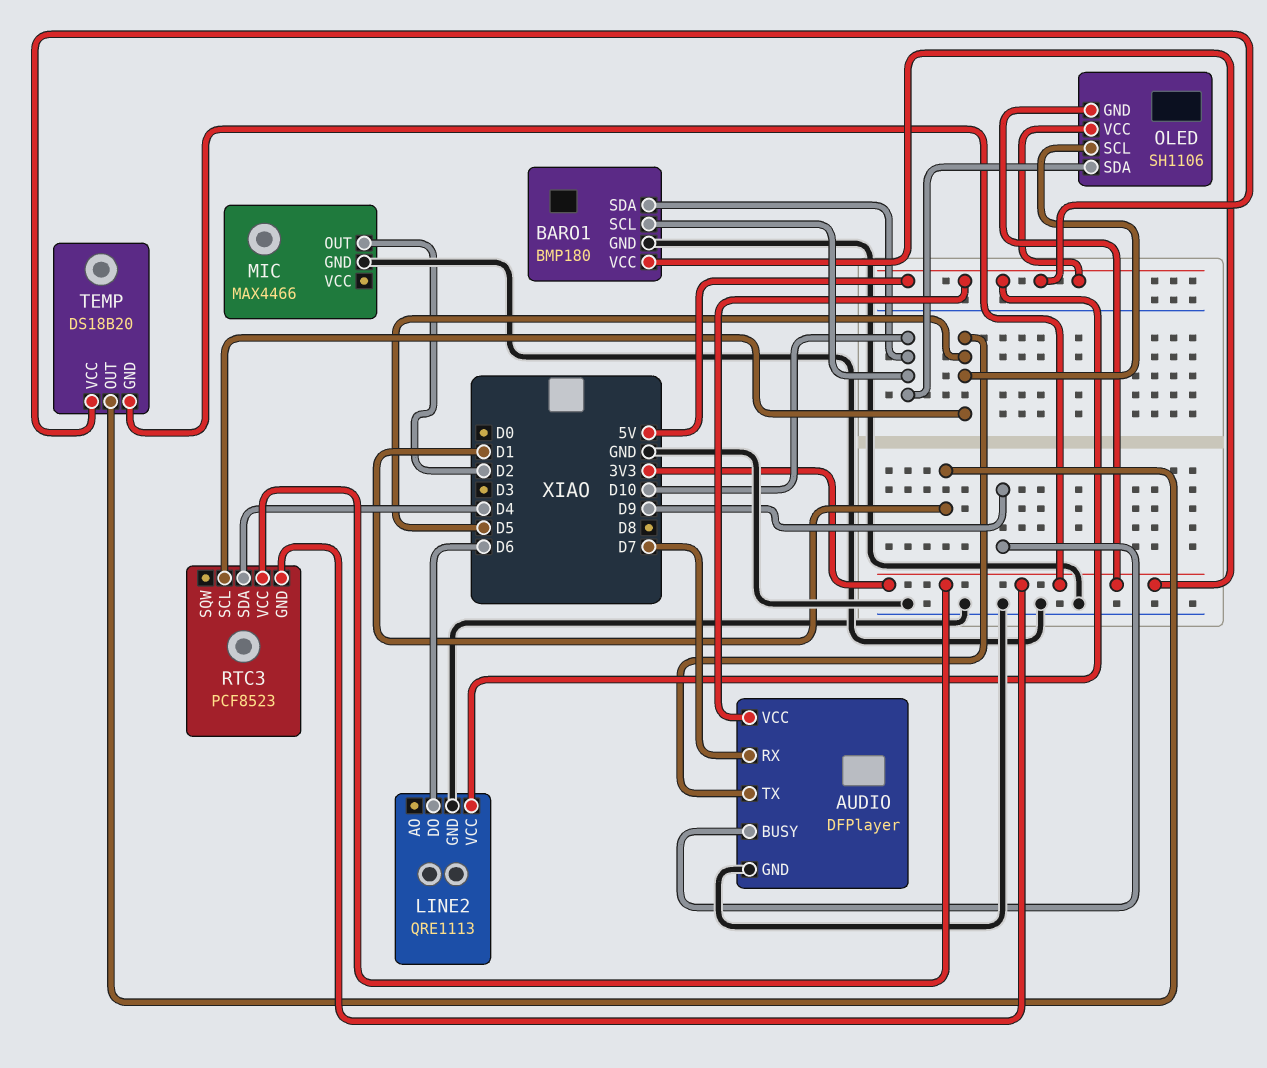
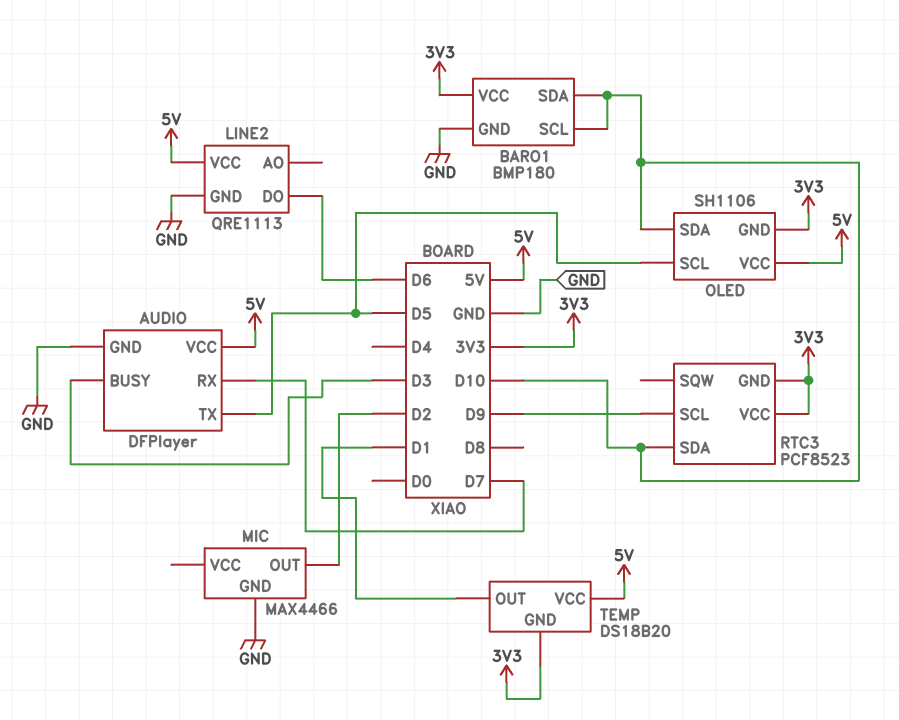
AUDIO pin BUSY: D9 -> D3
RTC3 pin SCL: D5 -> D9
RTC3 pin SDA: D4 -> D10

